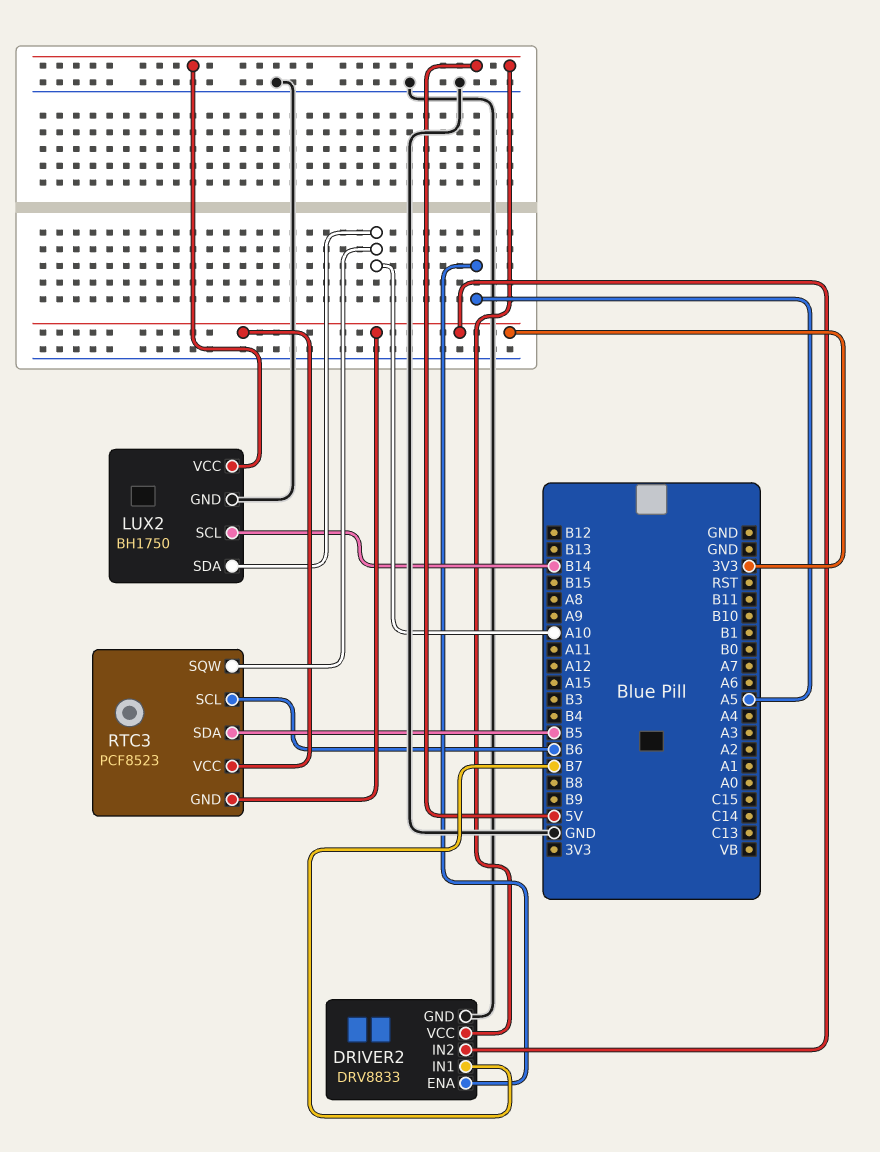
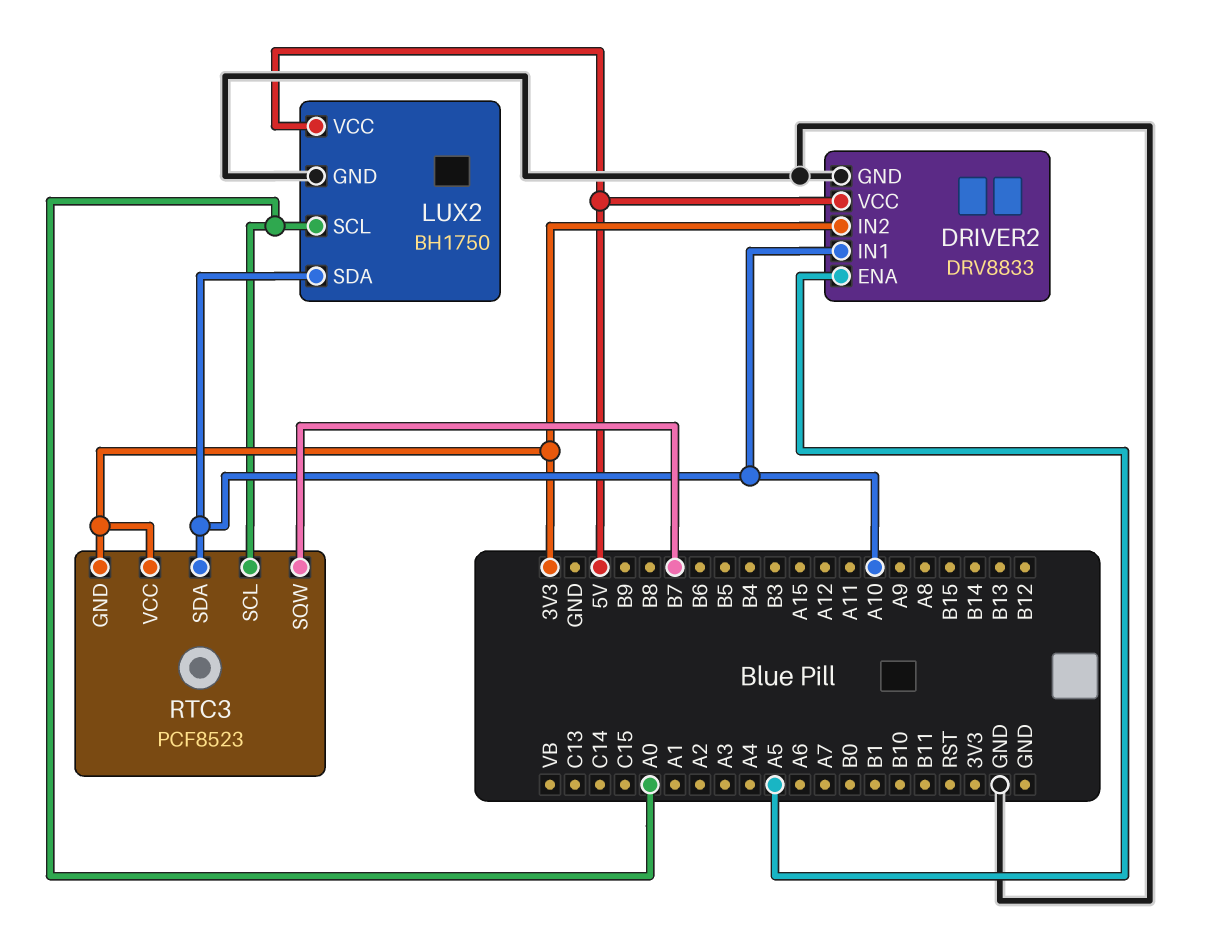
DRIVER2 pin IN1: B7 -> A10
LUX2 pin SCL: B14 -> A0
RTC3 pin SCL: B6 -> A0
RTC3 pin SDA: B5 -> A10
RTC3 pin SQW: A10 -> B7

